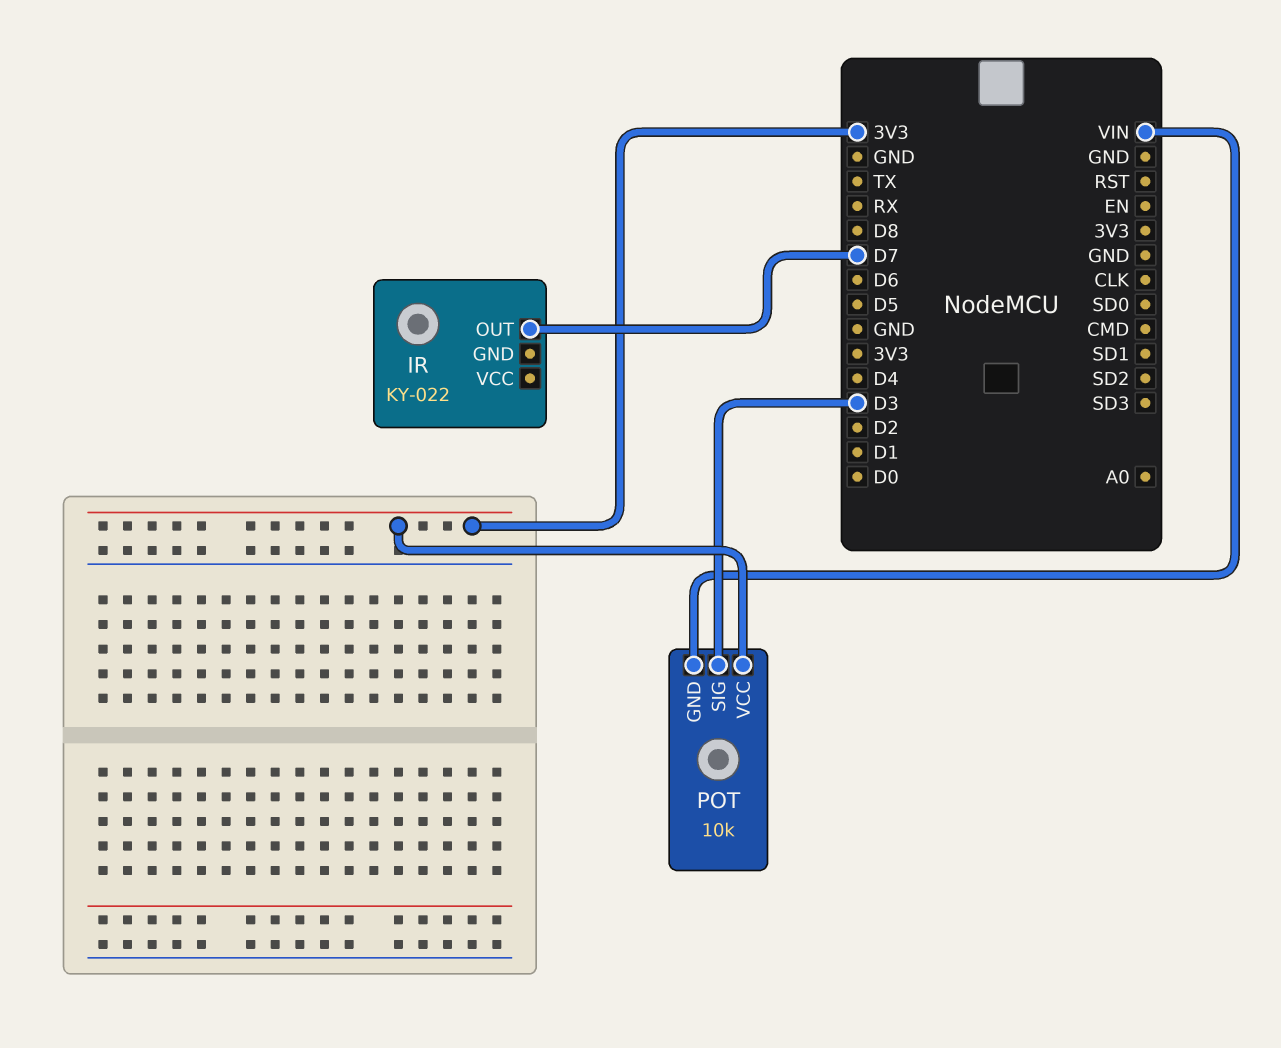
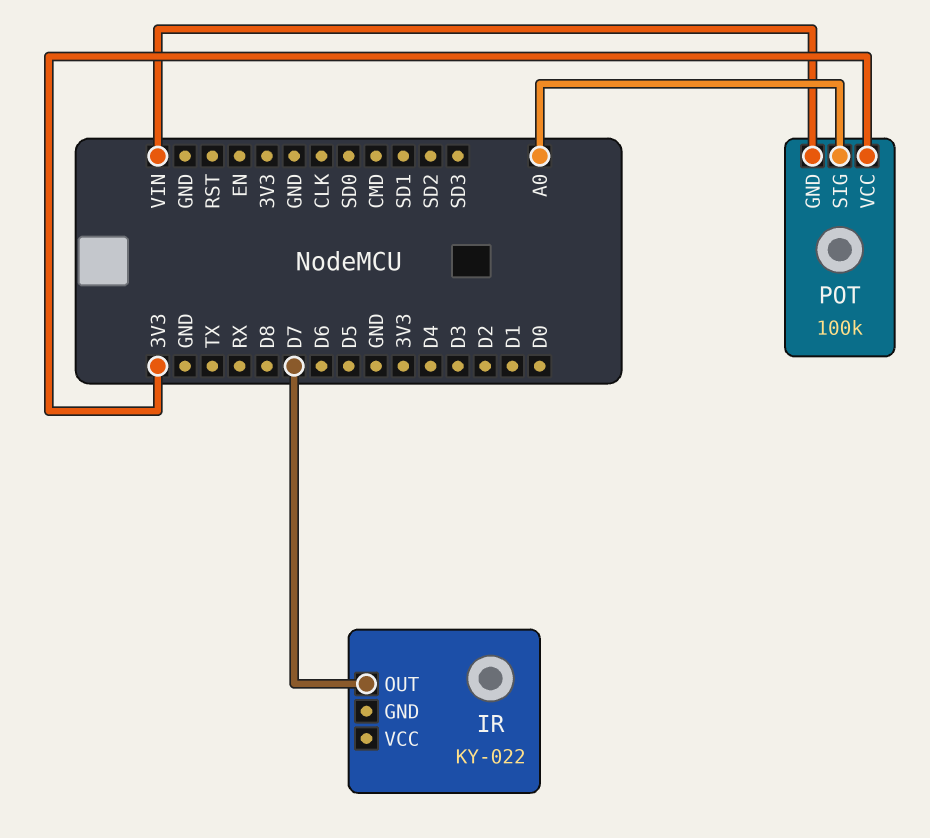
POT: 10k -> 100k
POT pin SIG: D3 -> A0

